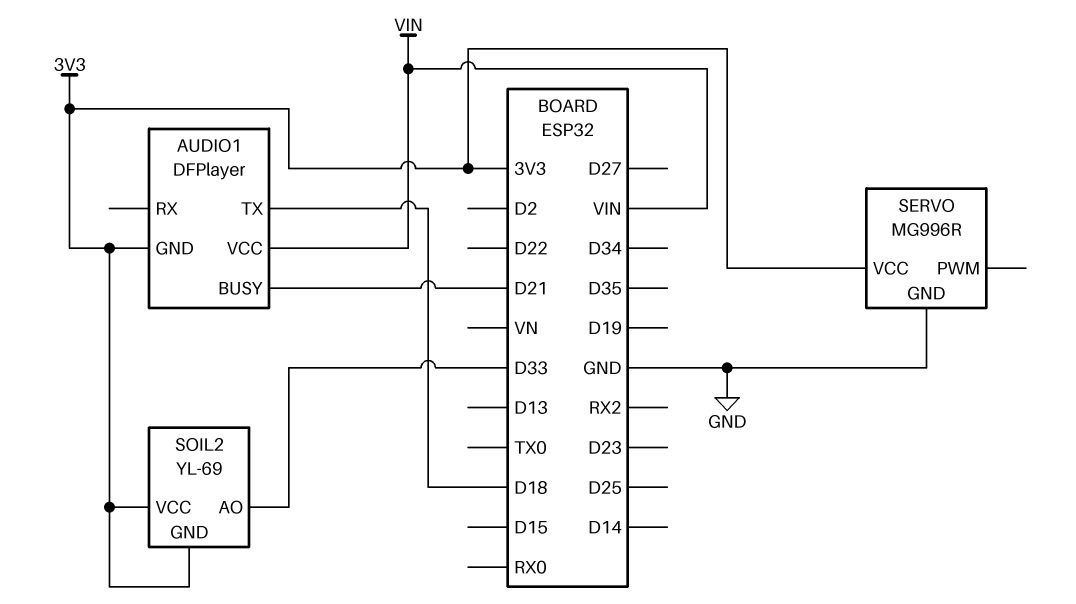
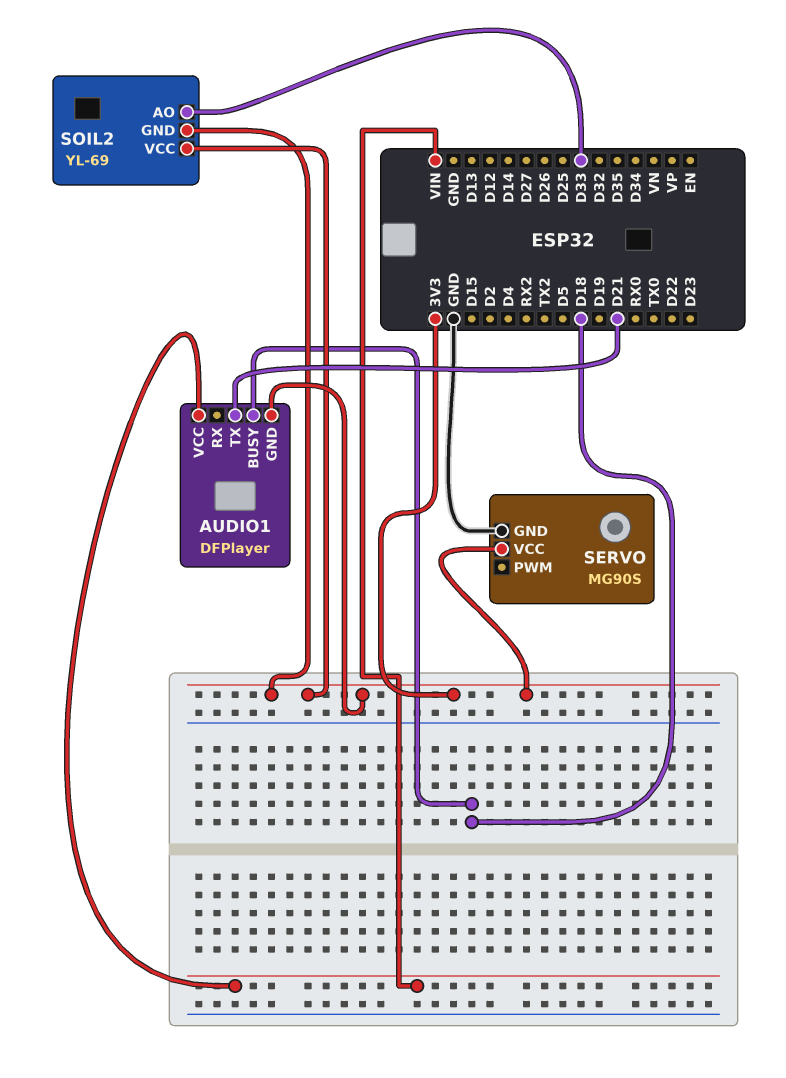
AUDIO1 pin BUSY: D21 -> D18
AUDIO1 pin TX: D18 -> D21
SERVO: MG996R -> MG90S

